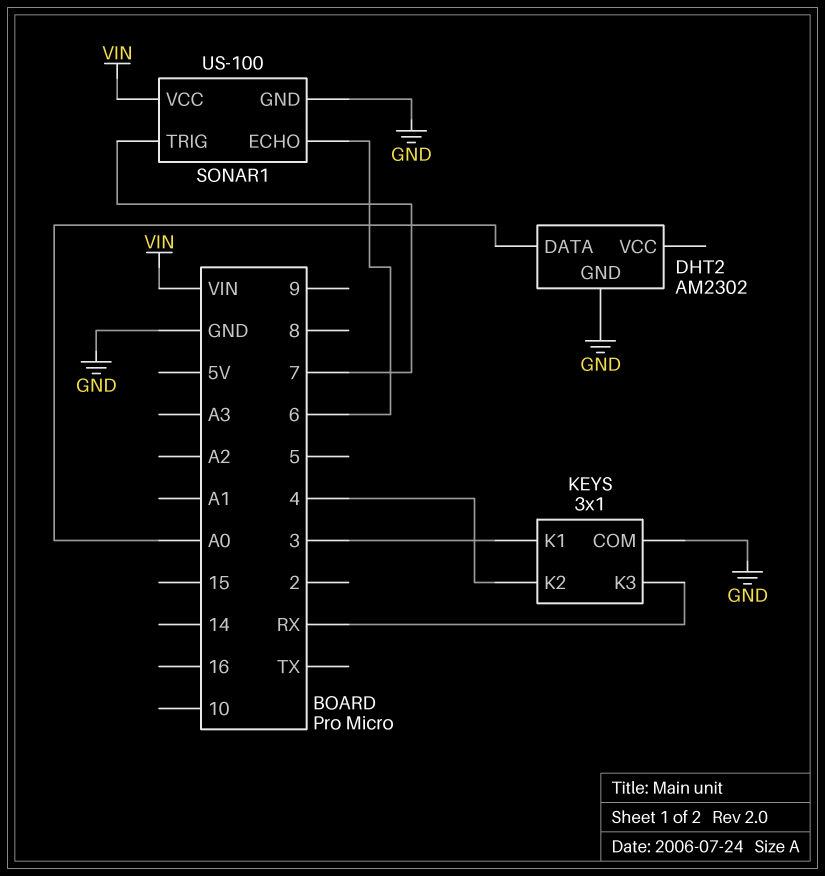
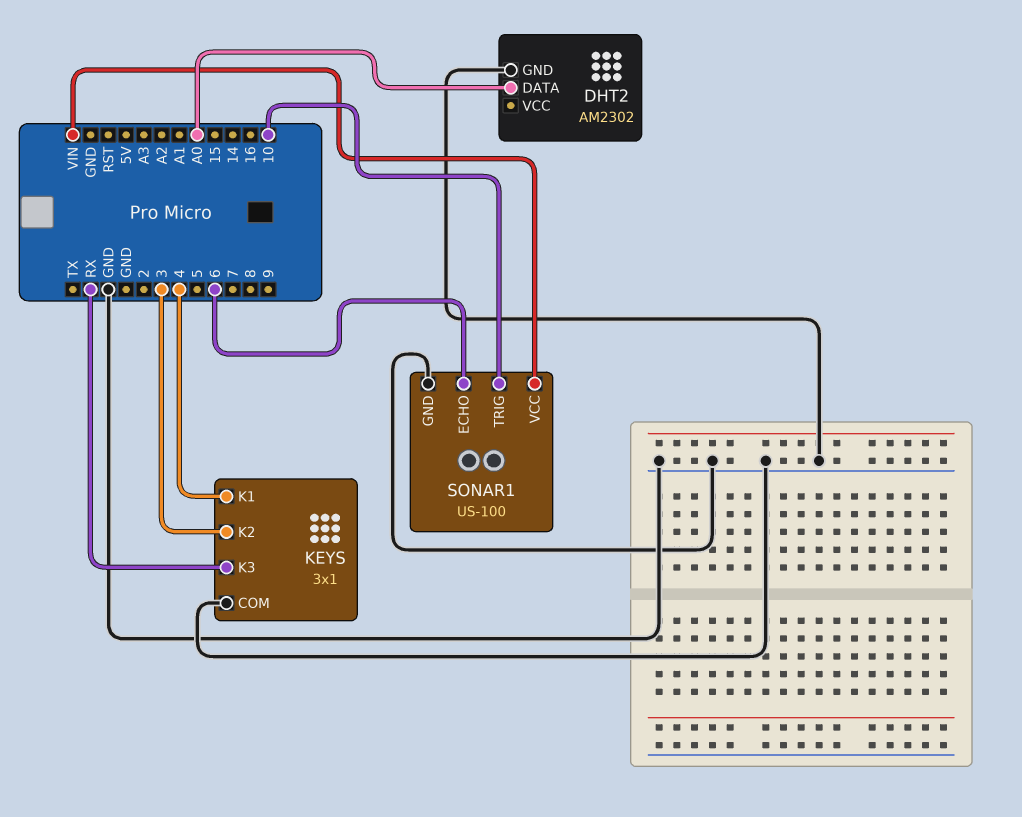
KEYS pin K1: 3 -> 4
KEYS pin K2: 4 -> 3
SONAR1 pin TRIG: 7 -> 10

